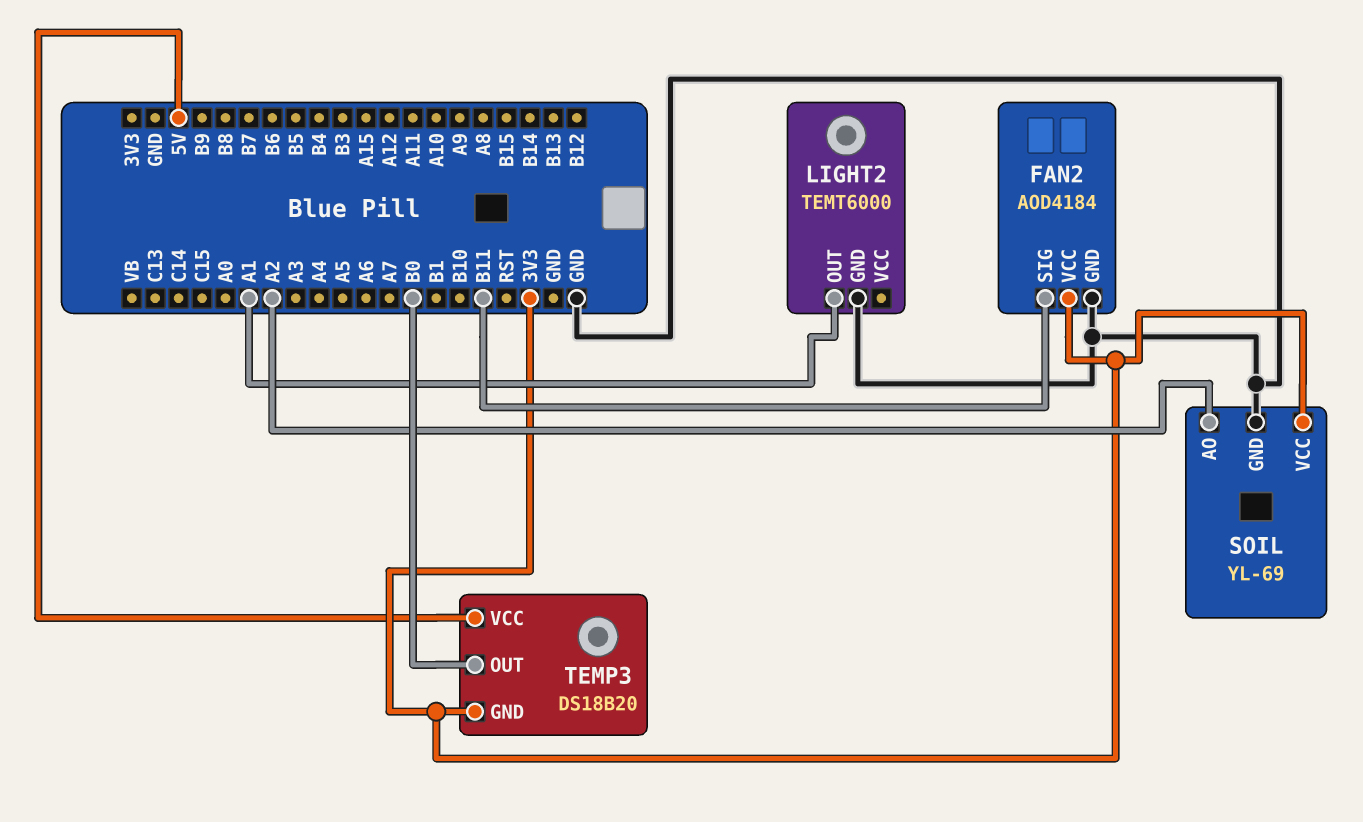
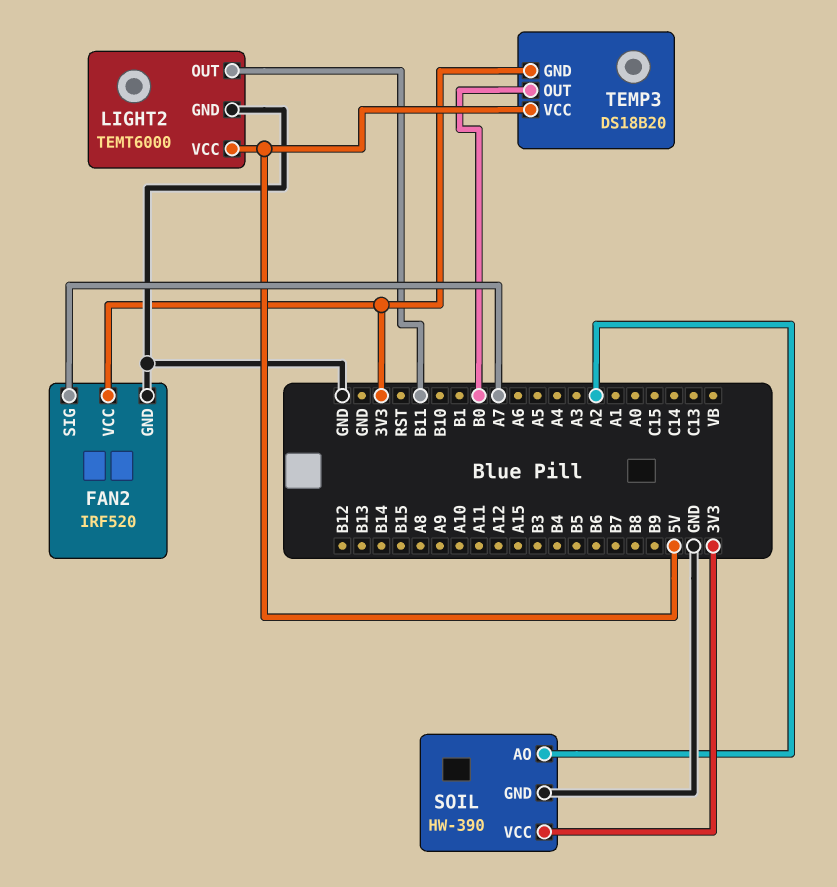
FAN2: AOD4184 -> IRF520
FAN2 pin SIG: B11 -> A7
LIGHT2 pin OUT: A1 -> B11
LIGHT2 pin VCC: none -> 5V
SOIL: YL-69 -> HW-390

